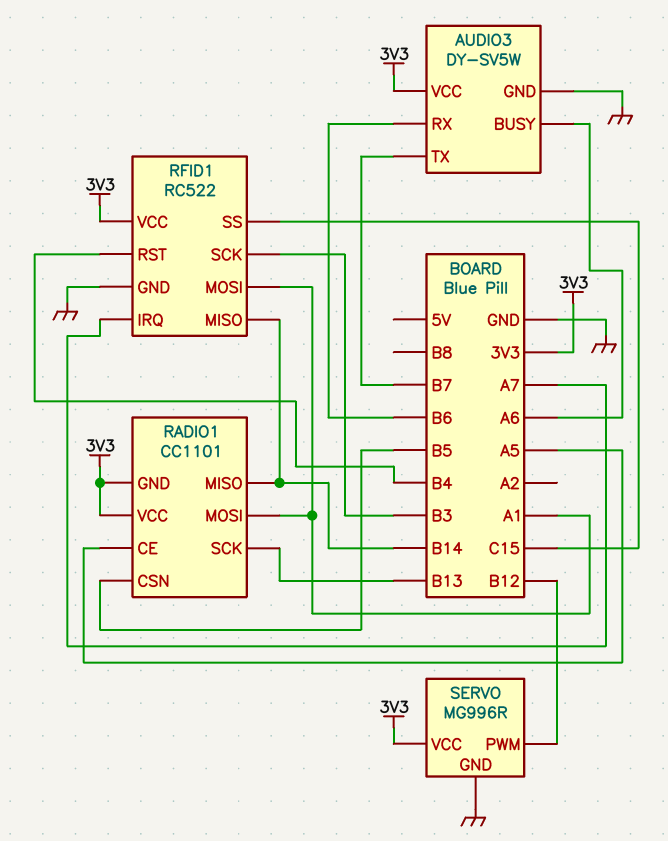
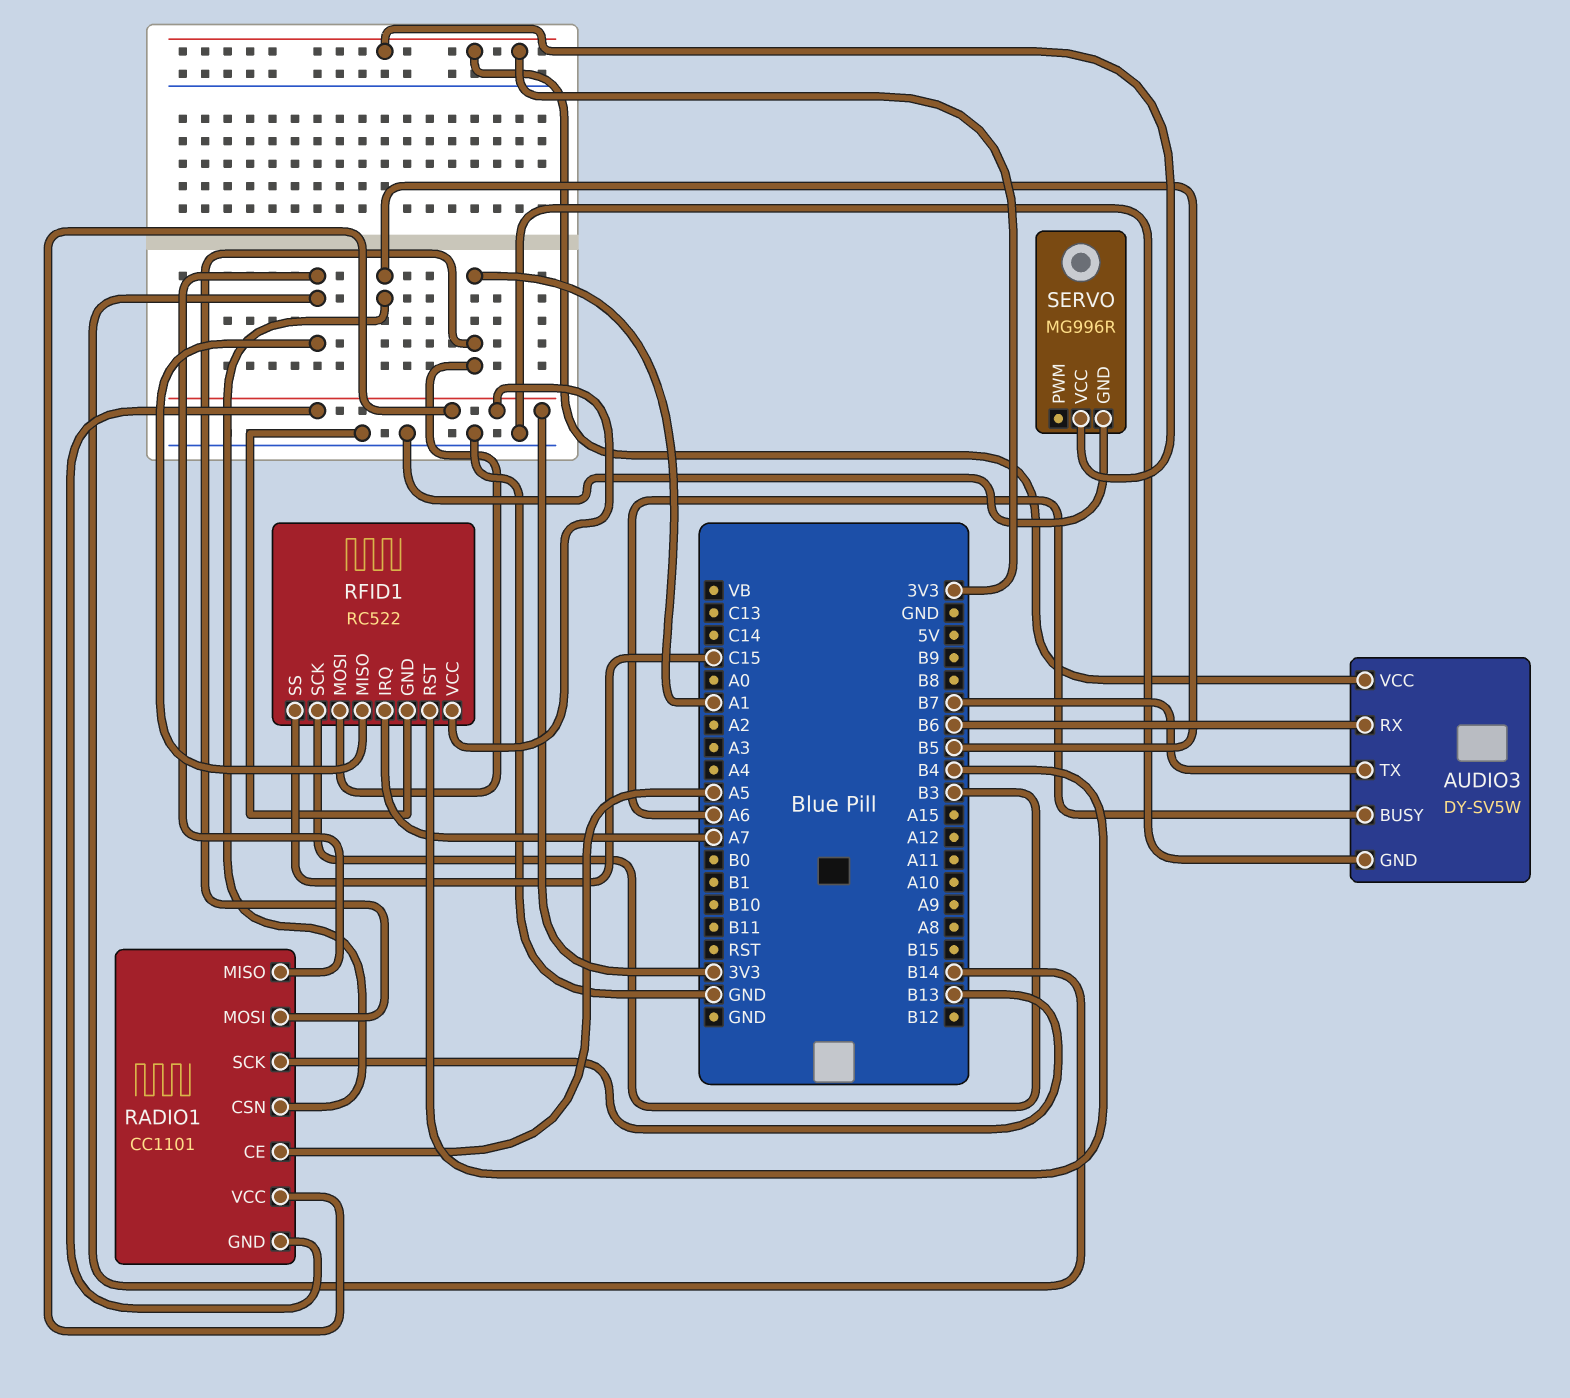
SERVO pin PWM: B12 -> none

